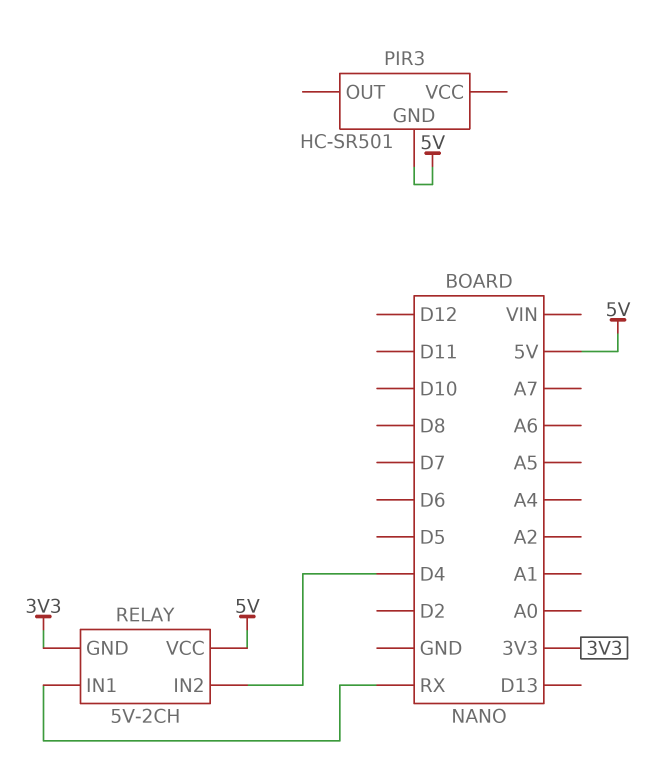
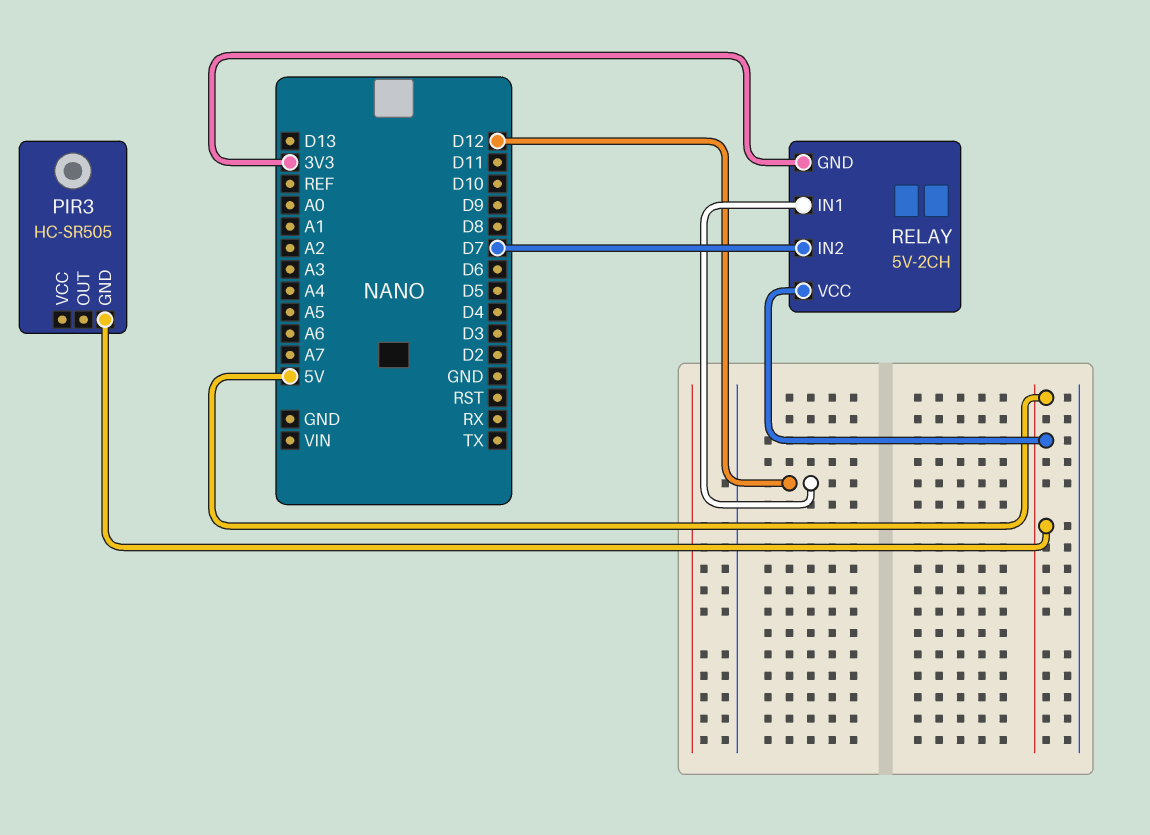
PIR3: HC-SR501 -> HC-SR505
RELAY pin IN1: RX -> D12
RELAY pin IN2: D4 -> D7

